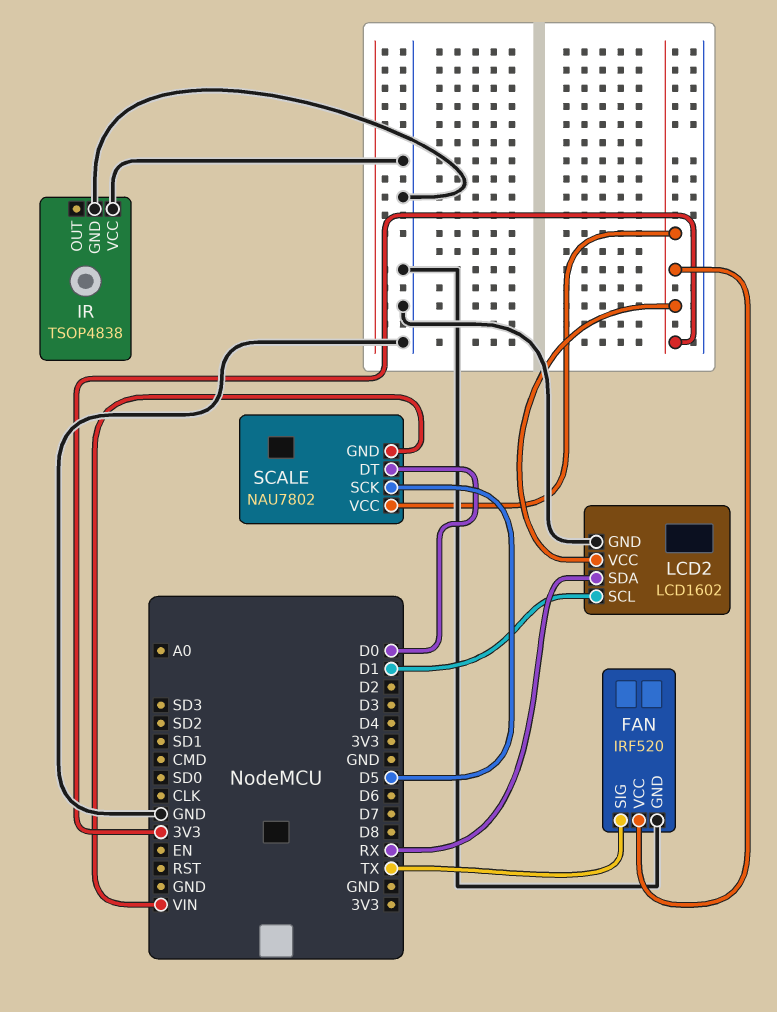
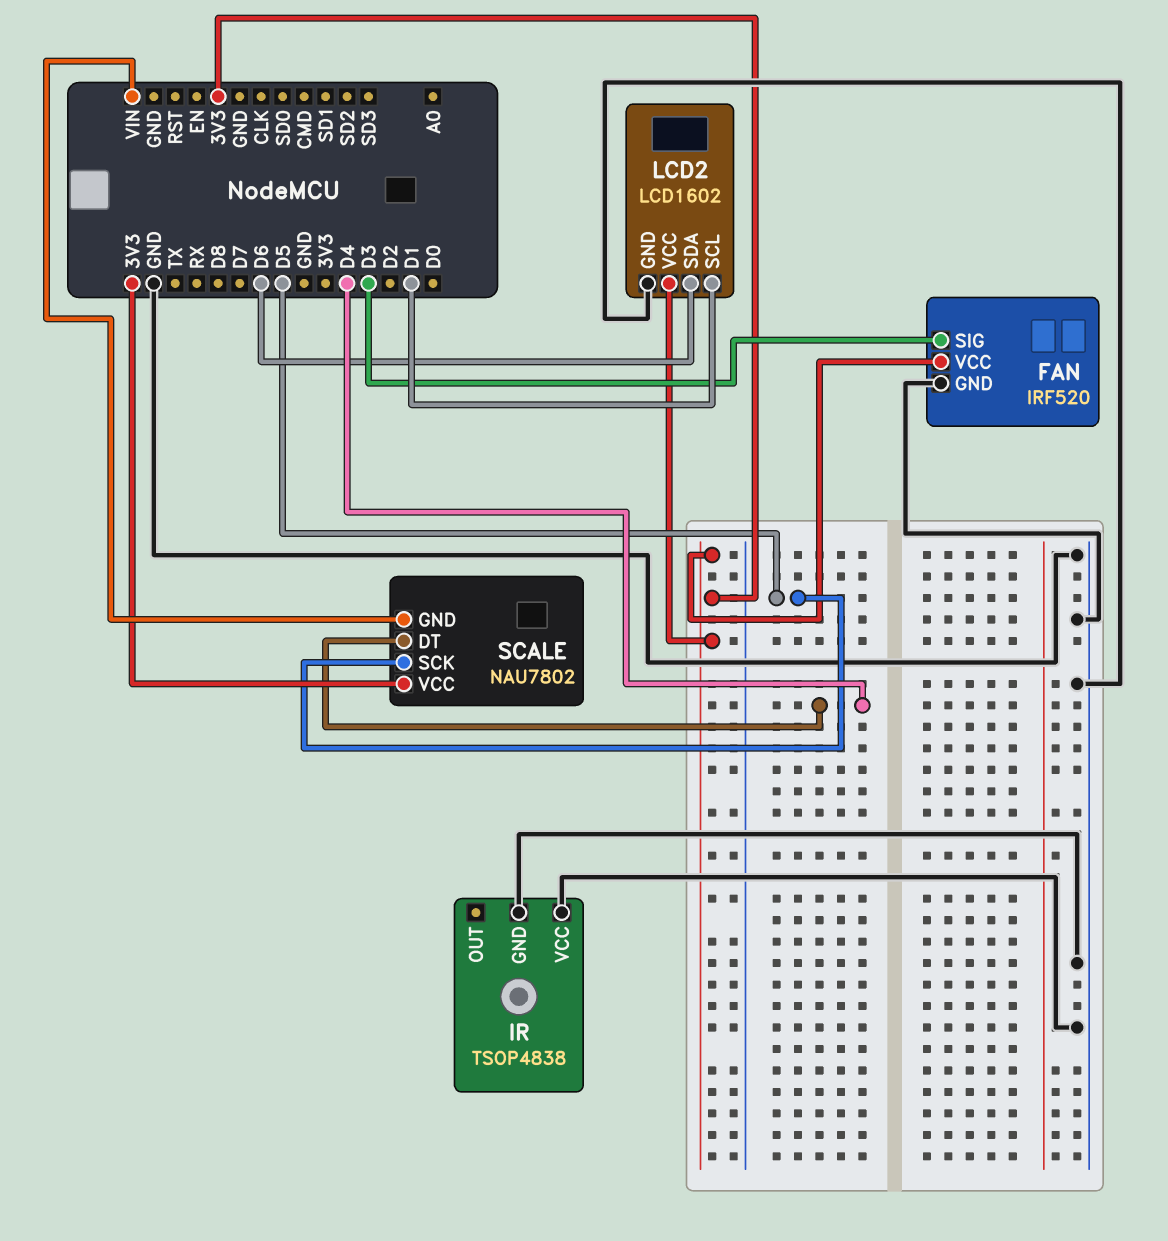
FAN pin SIG: TX -> D3
LCD2 pin SDA: RX -> D6
SCALE pin DT: D0 -> D4

